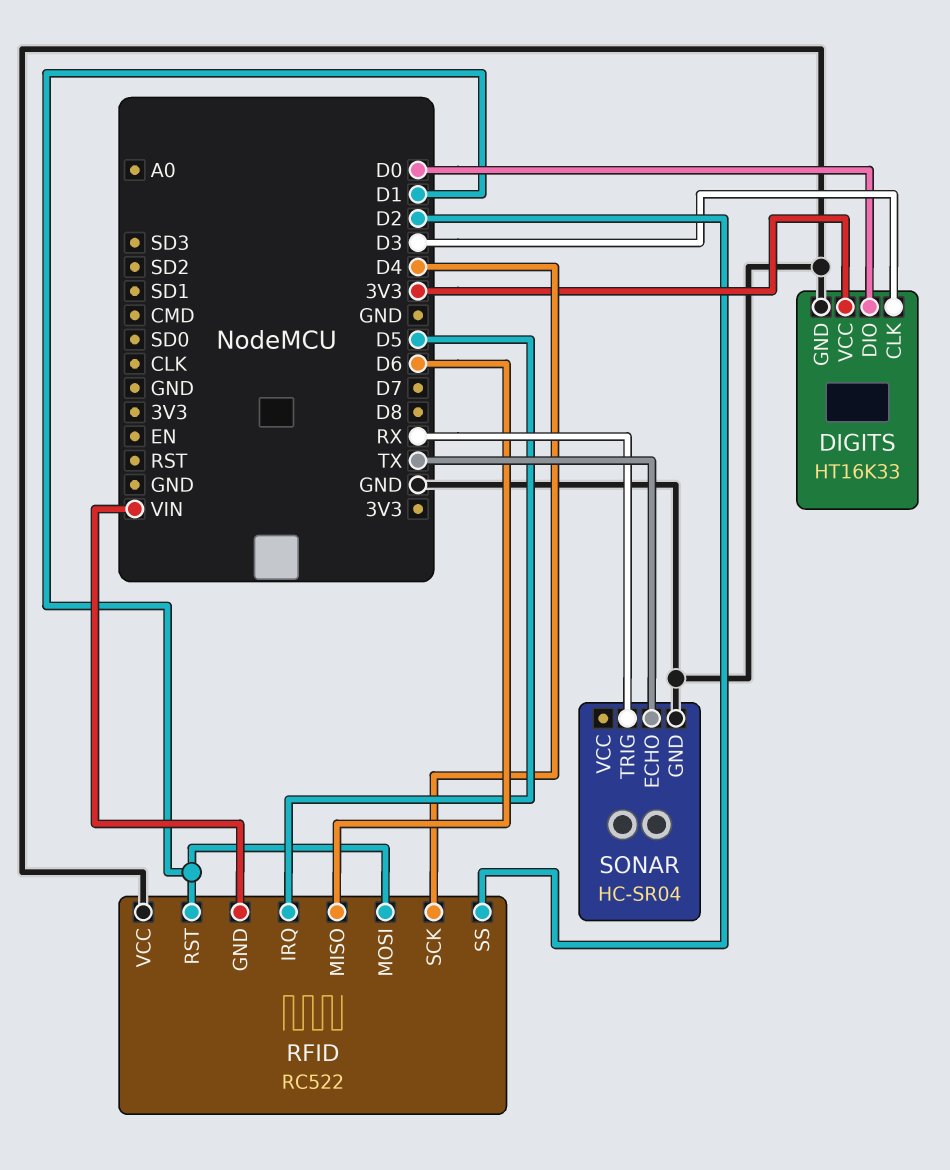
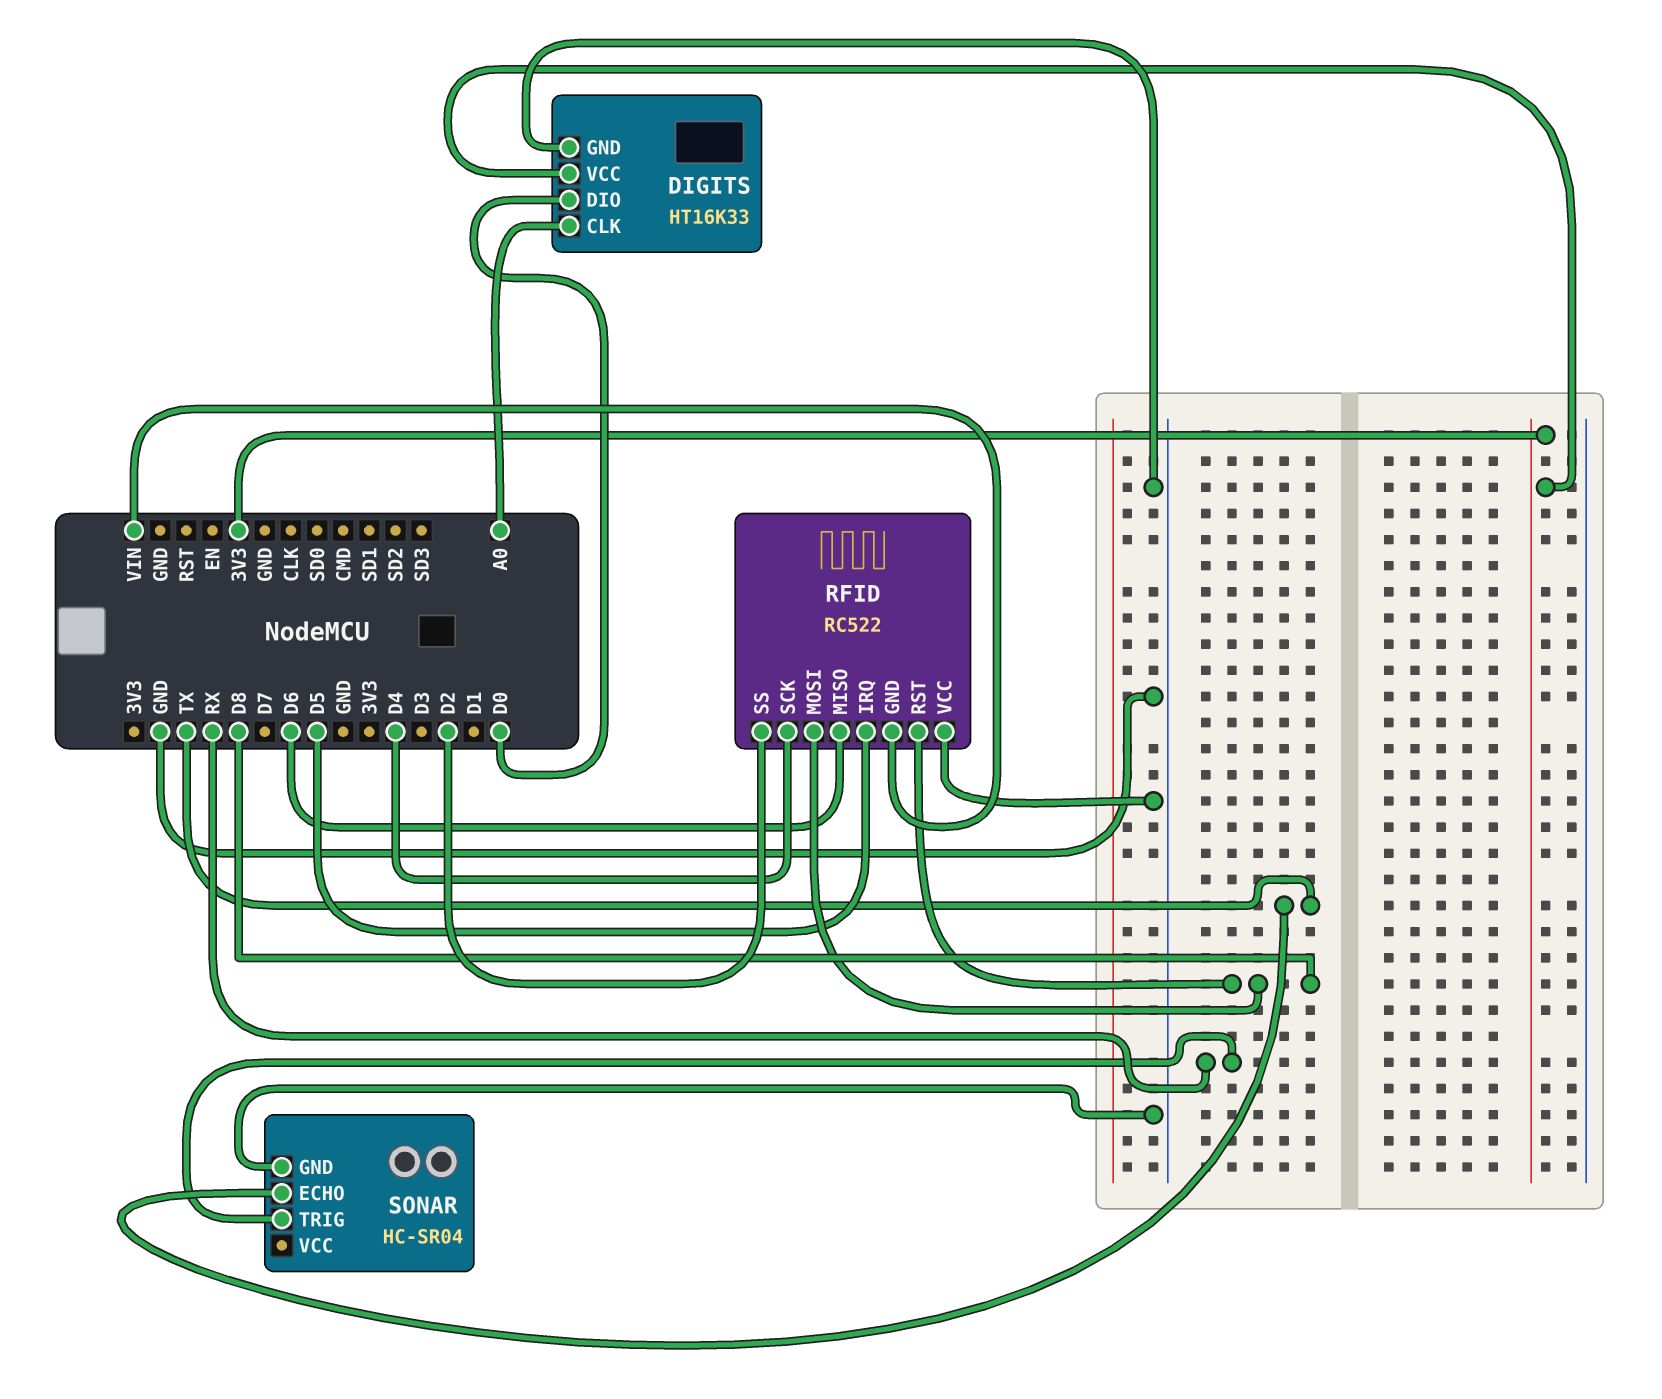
DIGITS pin CLK: D3 -> A0
RFID pin MOSI: D1 -> D8
RFID pin RST: D1 -> D8

